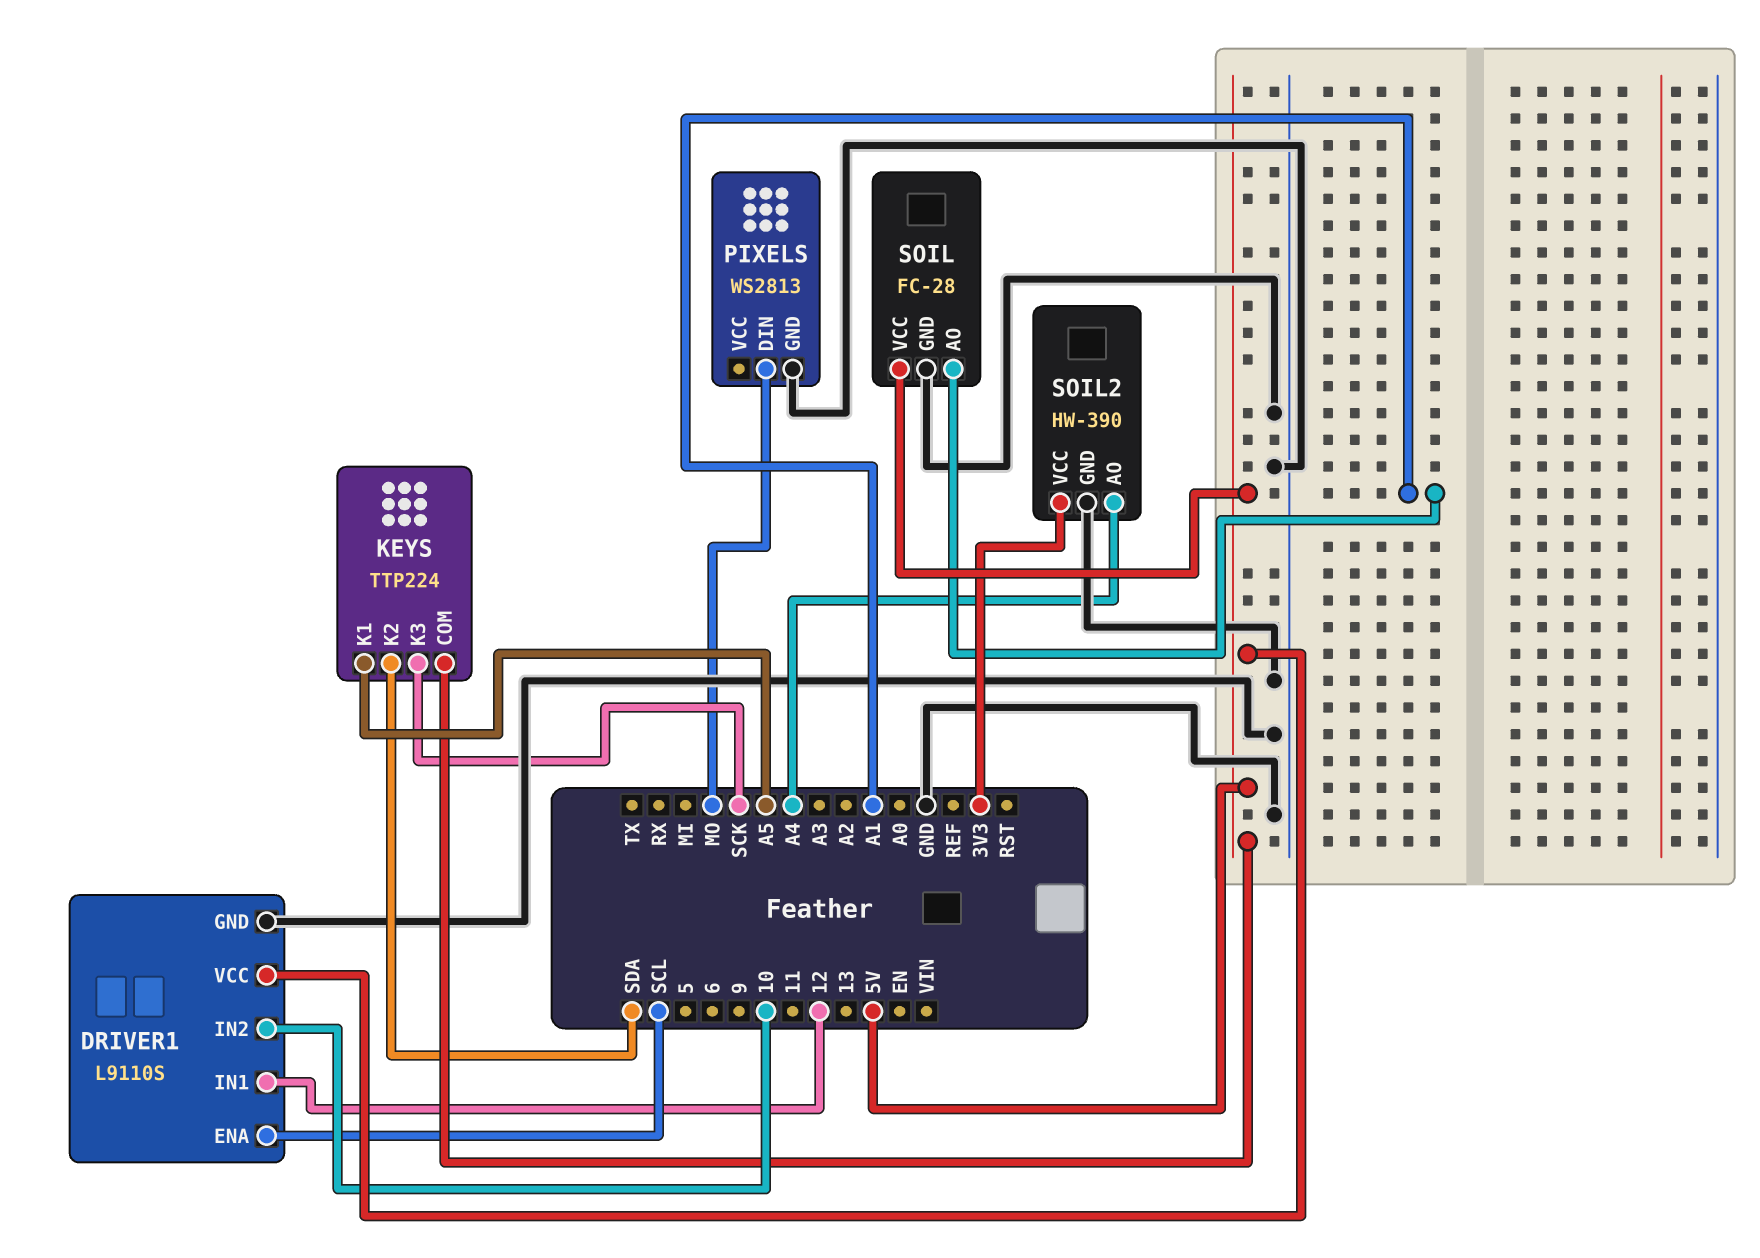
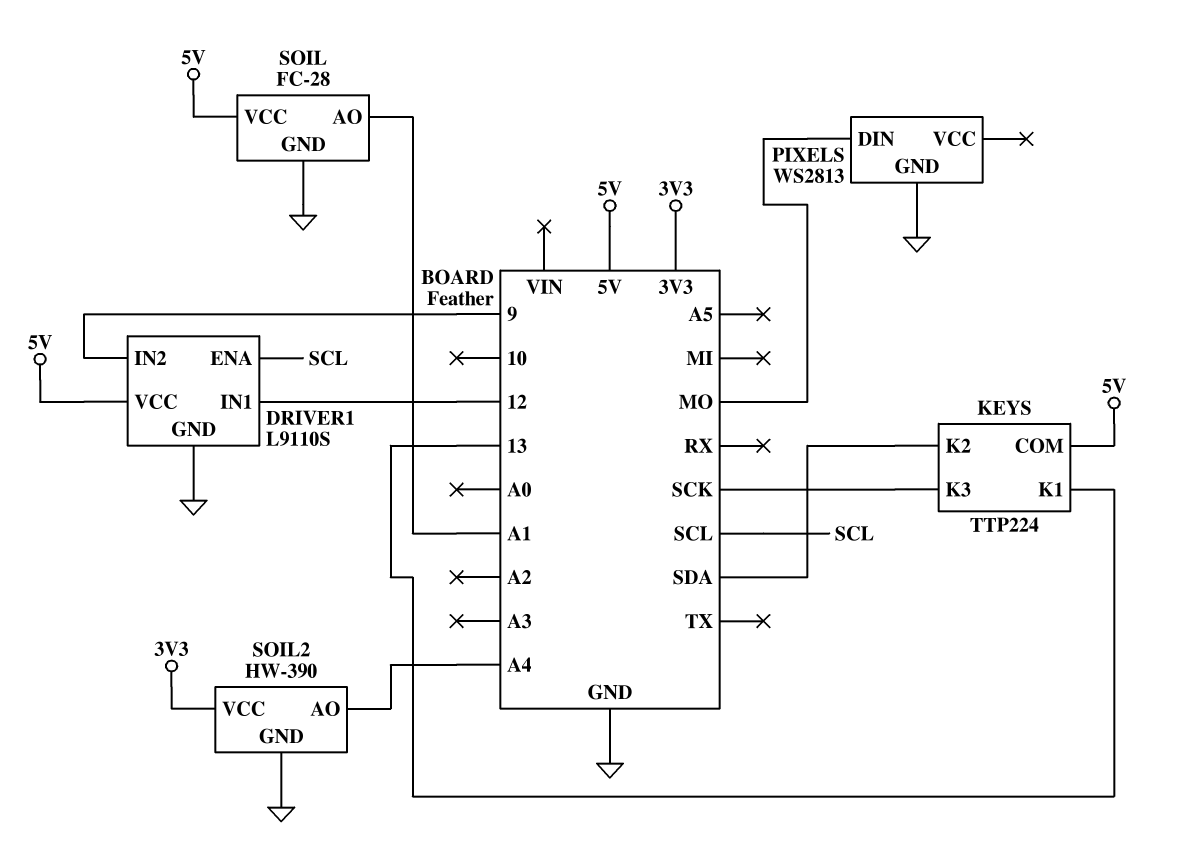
DRIVER1 pin IN2: 10 -> 9
KEYS pin K1: A5 -> 13

